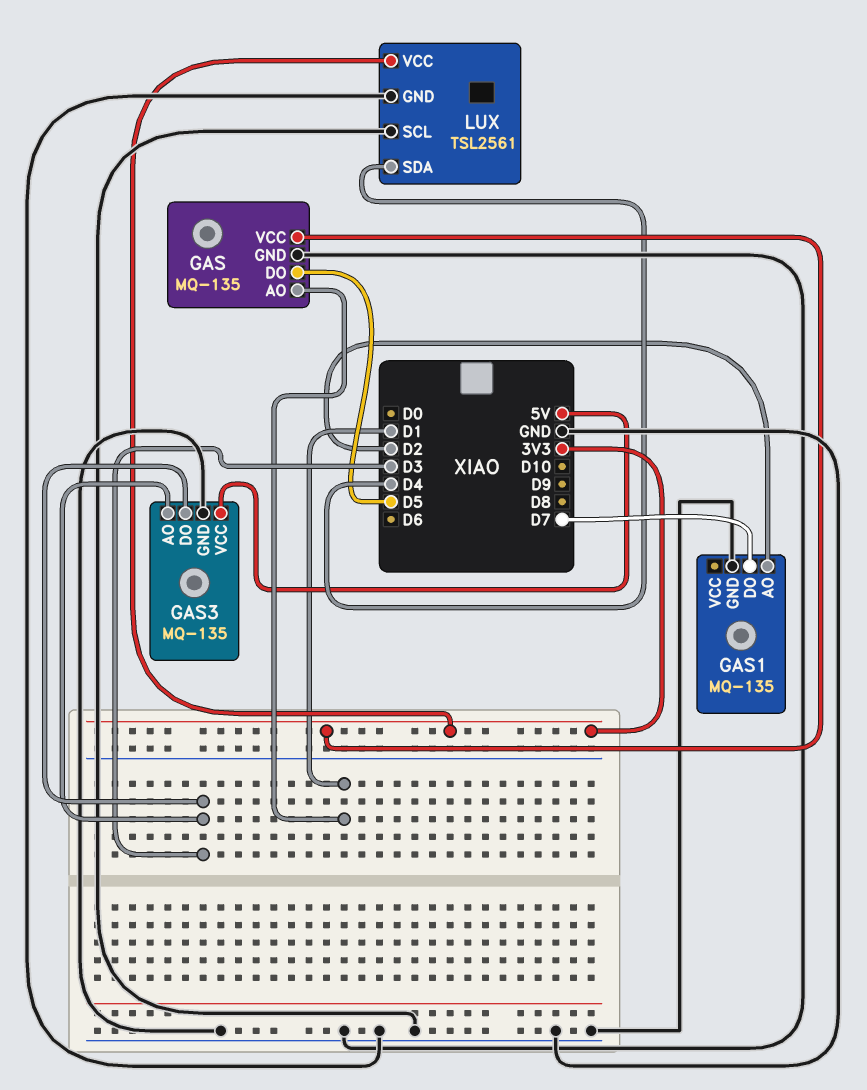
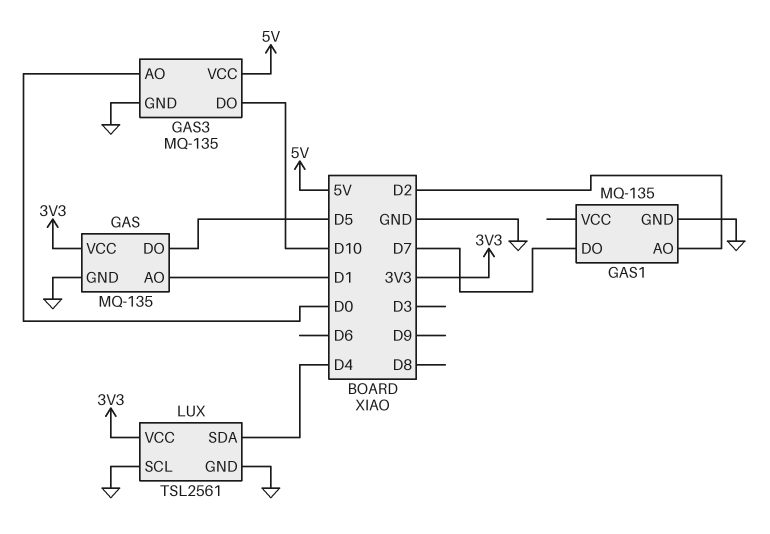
GAS3 pin AO: D3 -> D0
GAS3 pin DO: D3 -> D10

